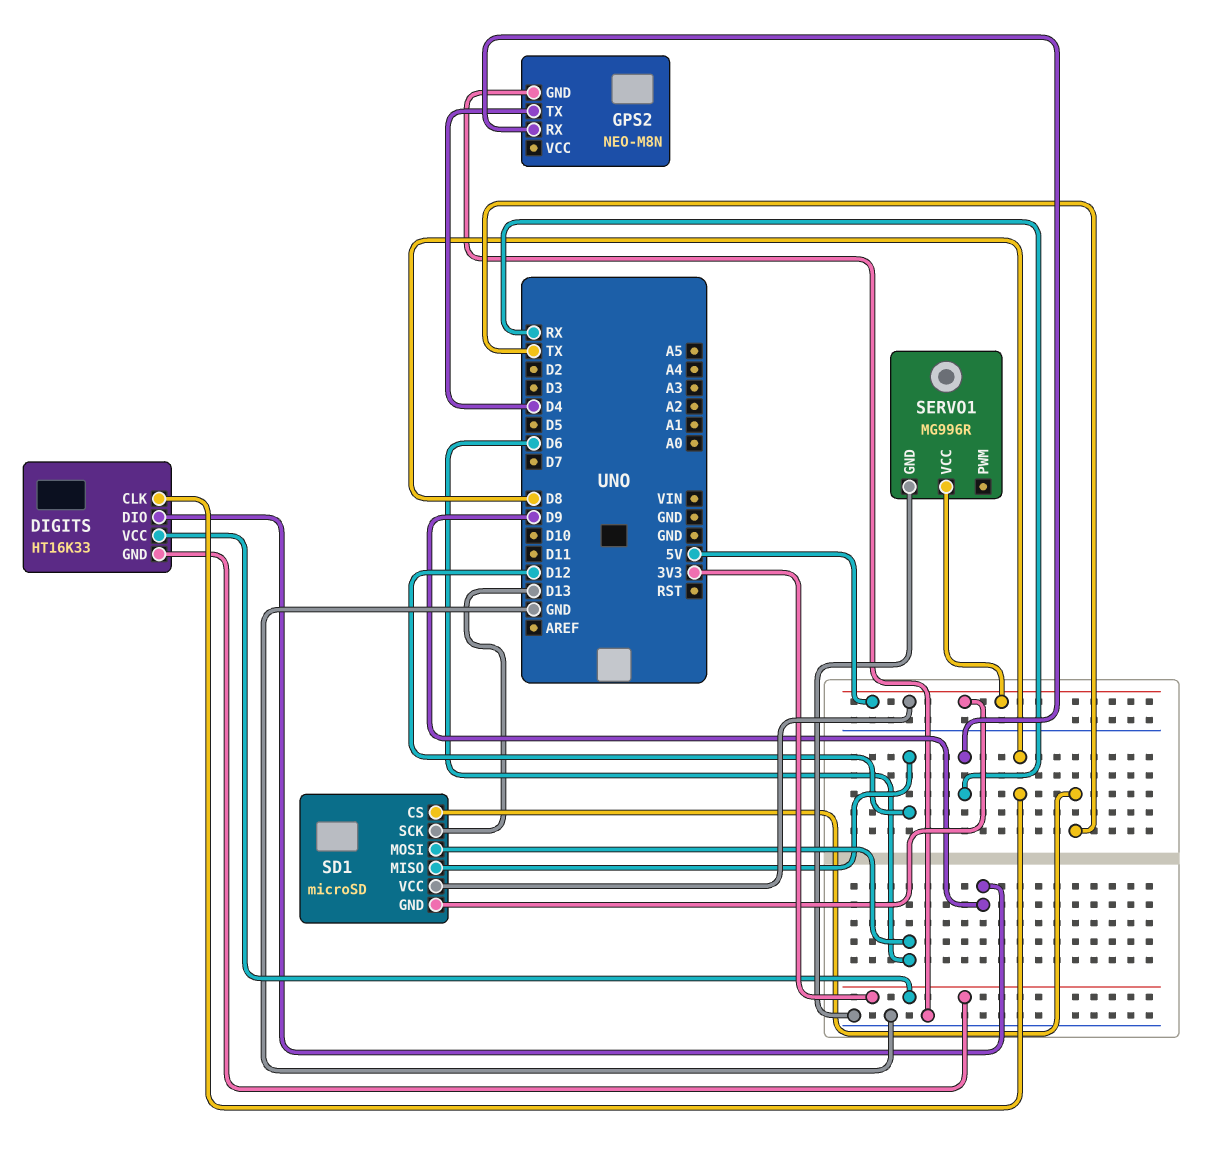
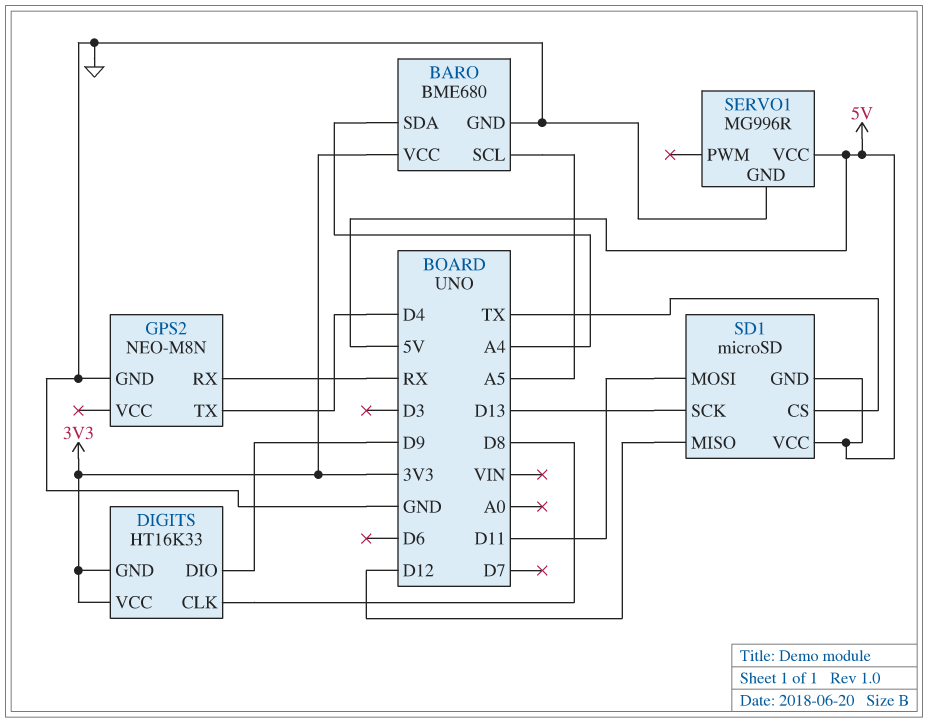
BARO: none -> BME680
BARO pin GND: none -> GND
BARO pin SCL: none -> A5
BARO pin SDA: none -> A4
BARO pin VCC: none -> 3V3
SD1 pin MOSI: D6 -> D11

